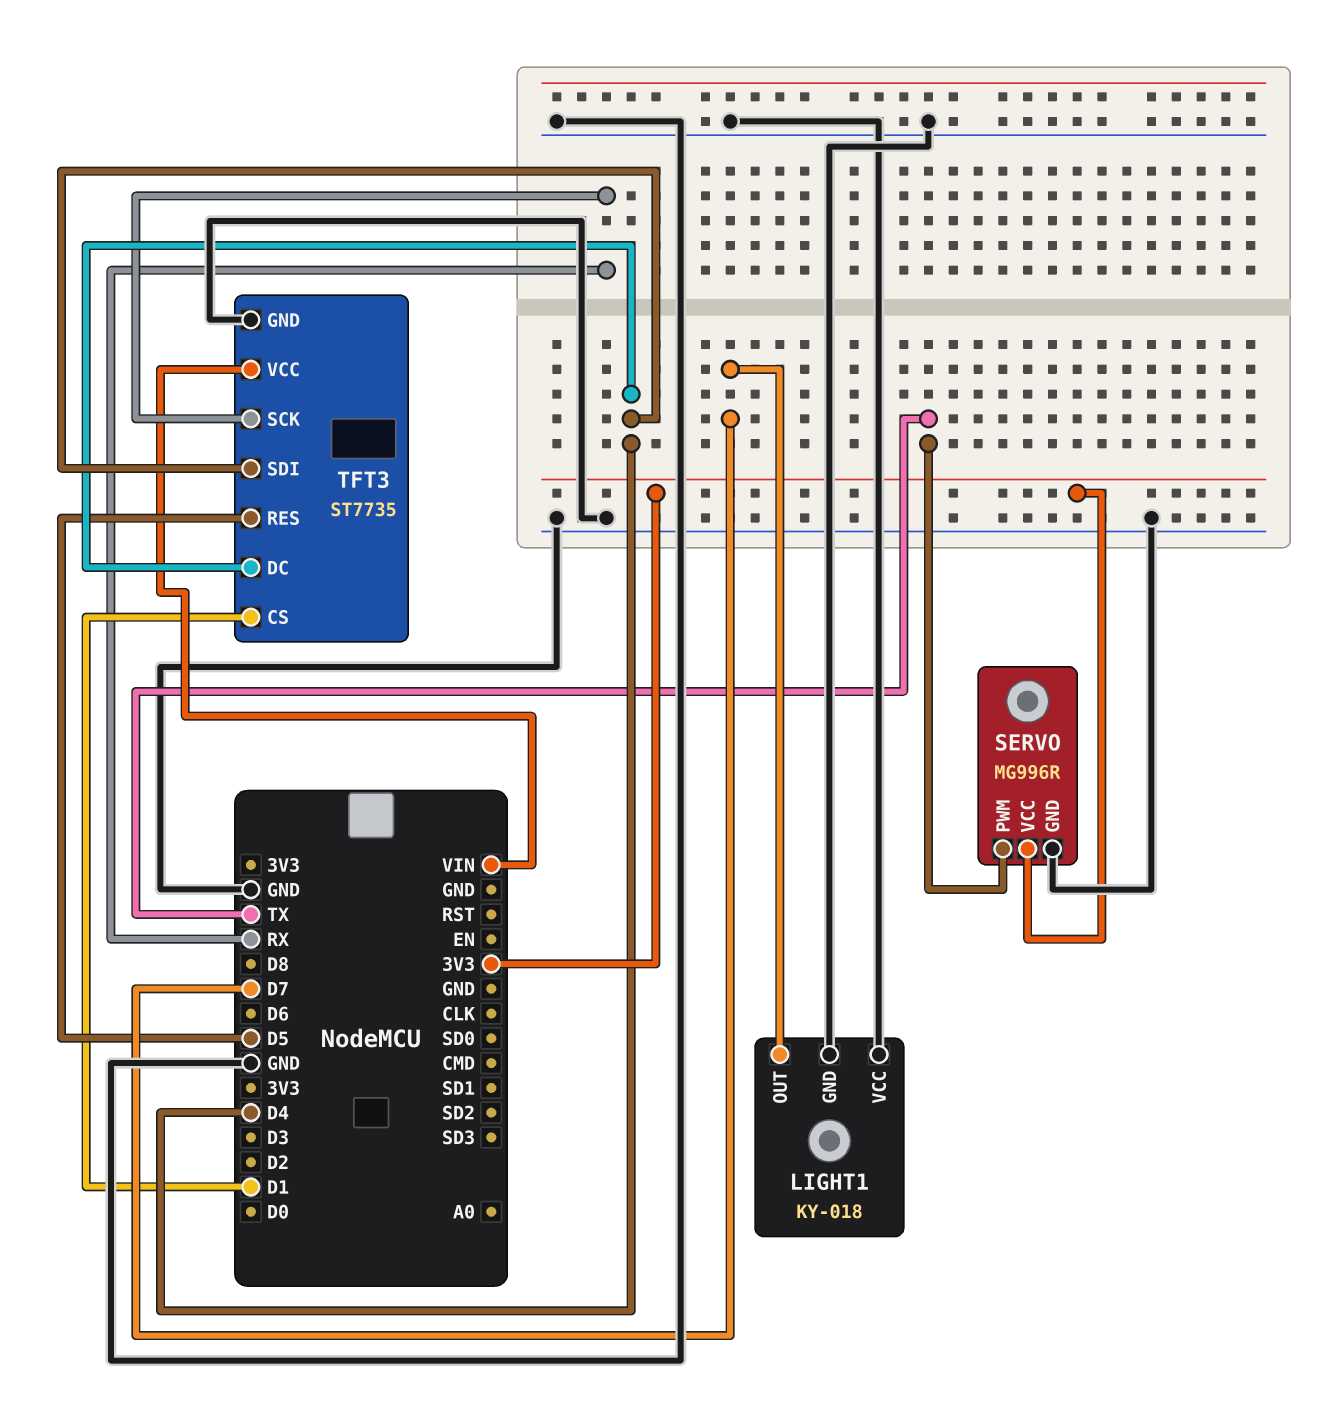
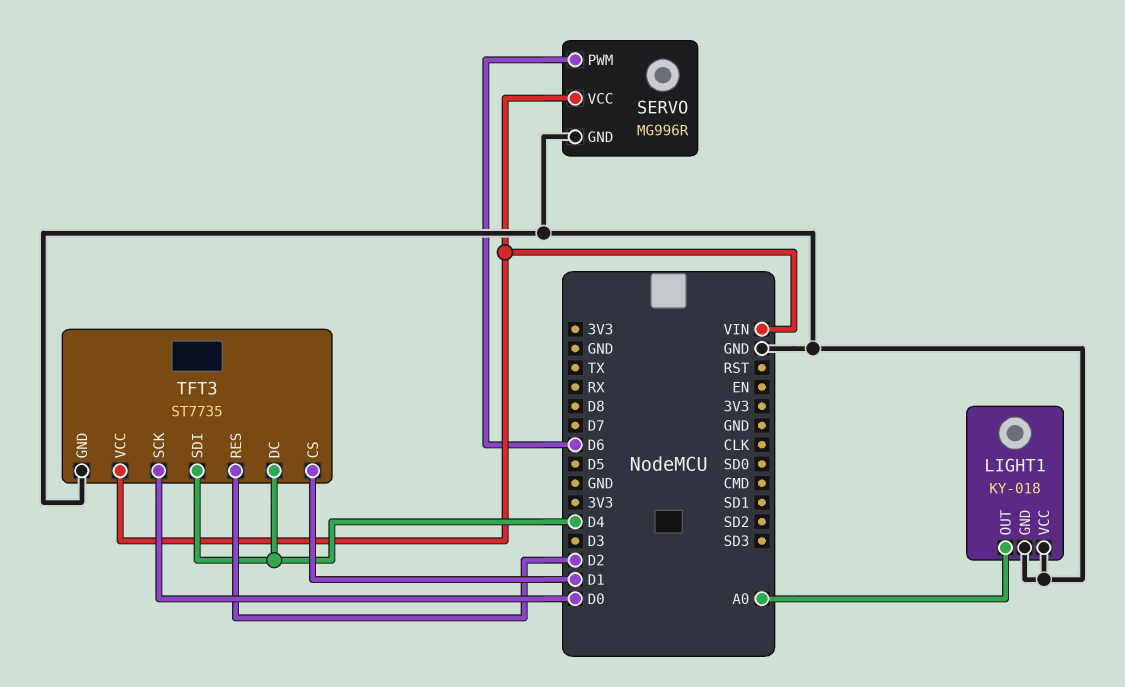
LIGHT1 pin OUT: D7 -> A0
SERVO pin PWM: TX -> D6
SERVO pin VCC: 3V3 -> VIN
TFT3 pin RES: D5 -> D2
TFT3 pin SCK: RX -> D0

